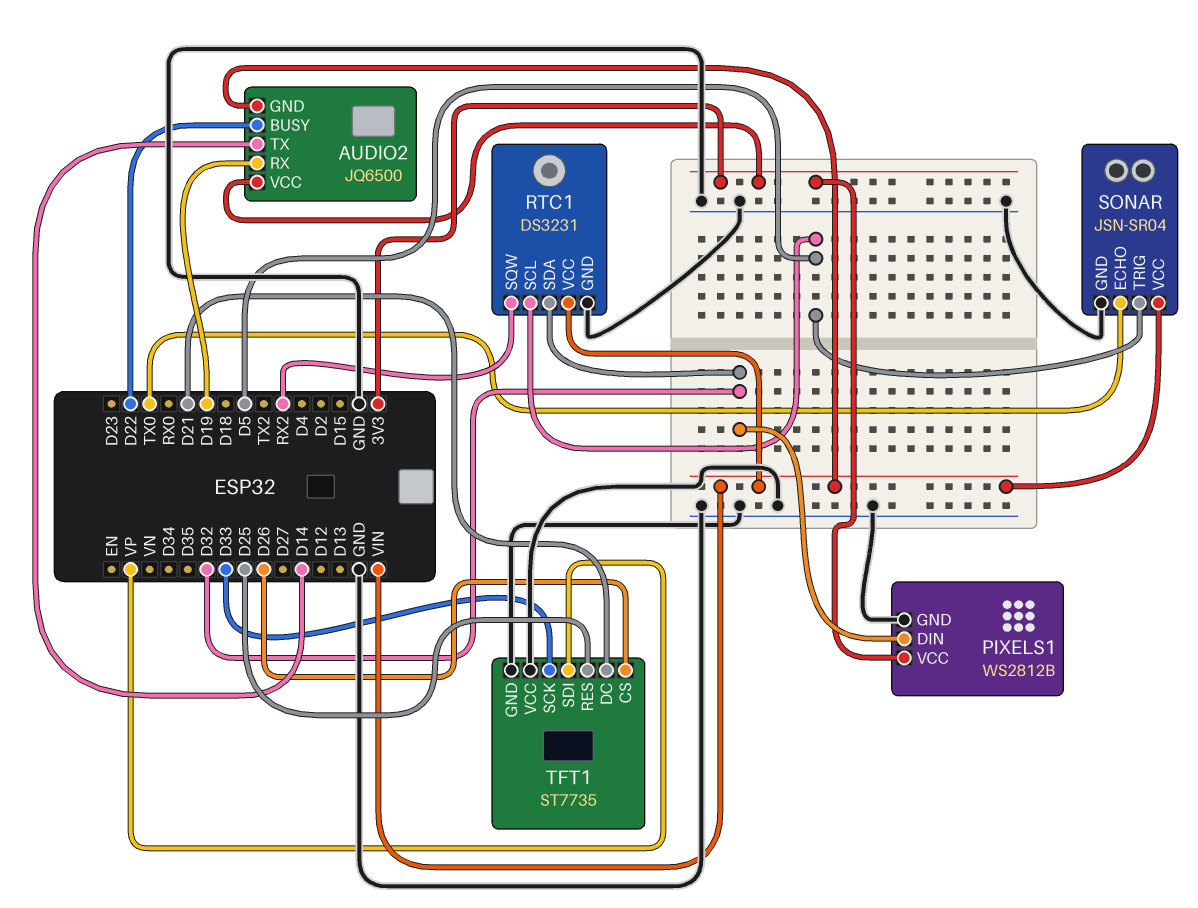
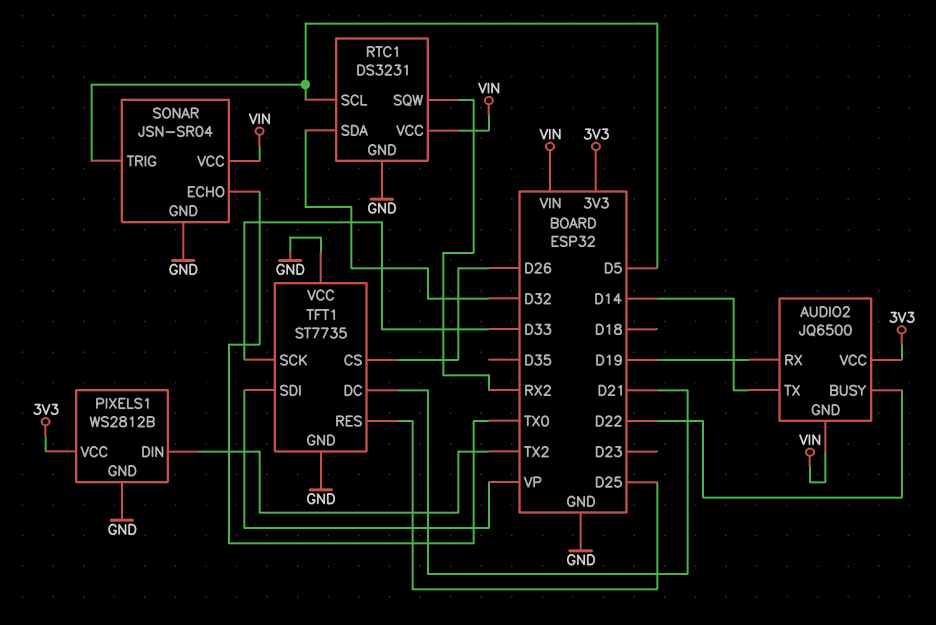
PIXELS1 pin DIN: D32 -> TX2

